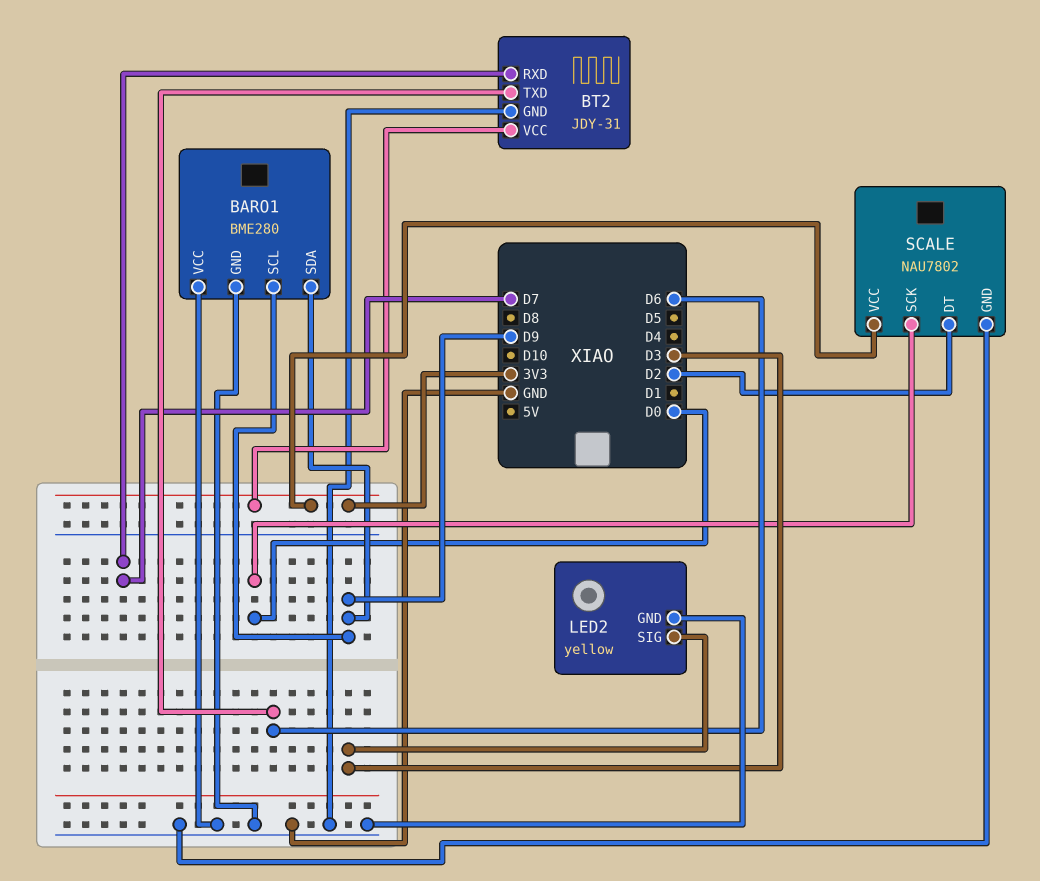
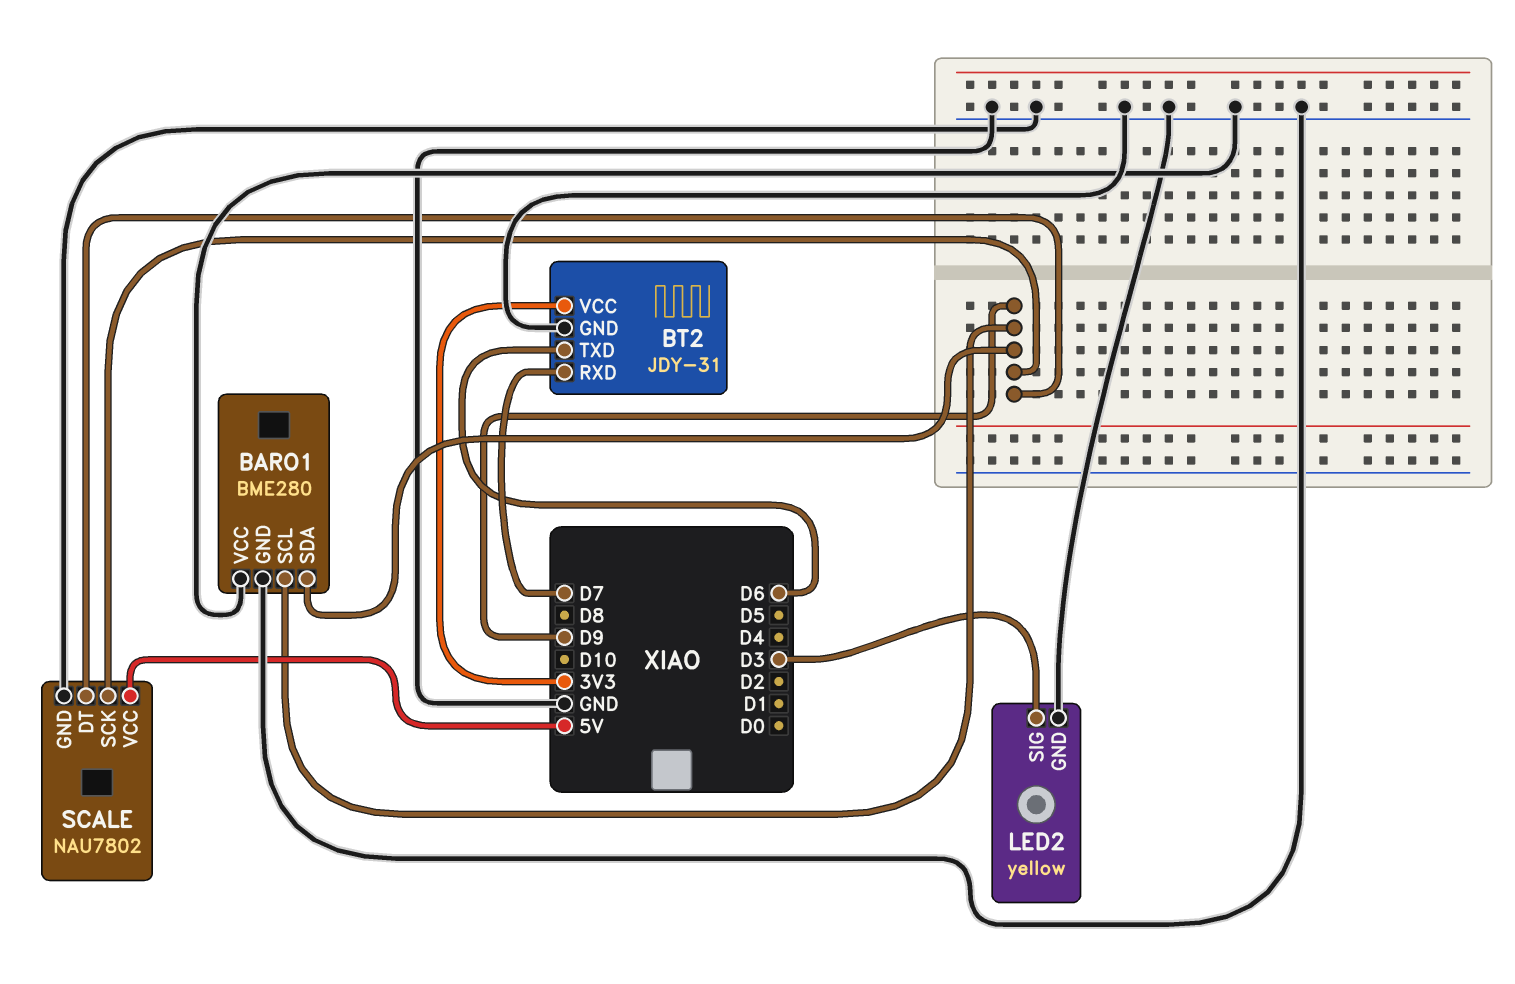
SCALE pin DT: D2 -> D9
SCALE pin SCK: D0 -> D9
SCALE pin VCC: 3V3 -> 5V

